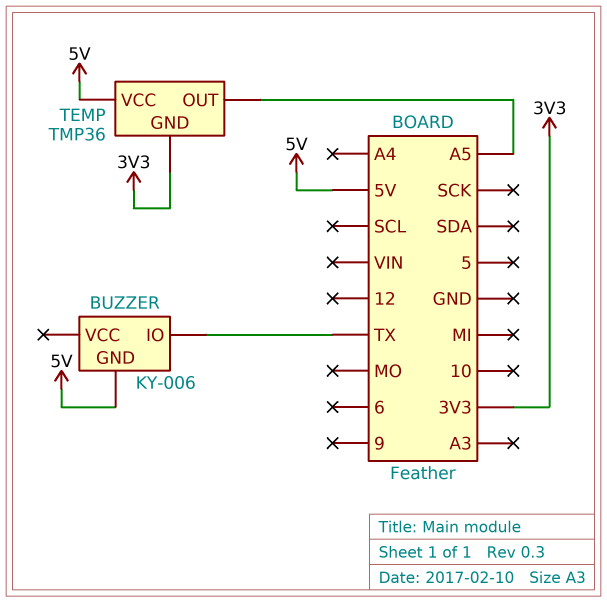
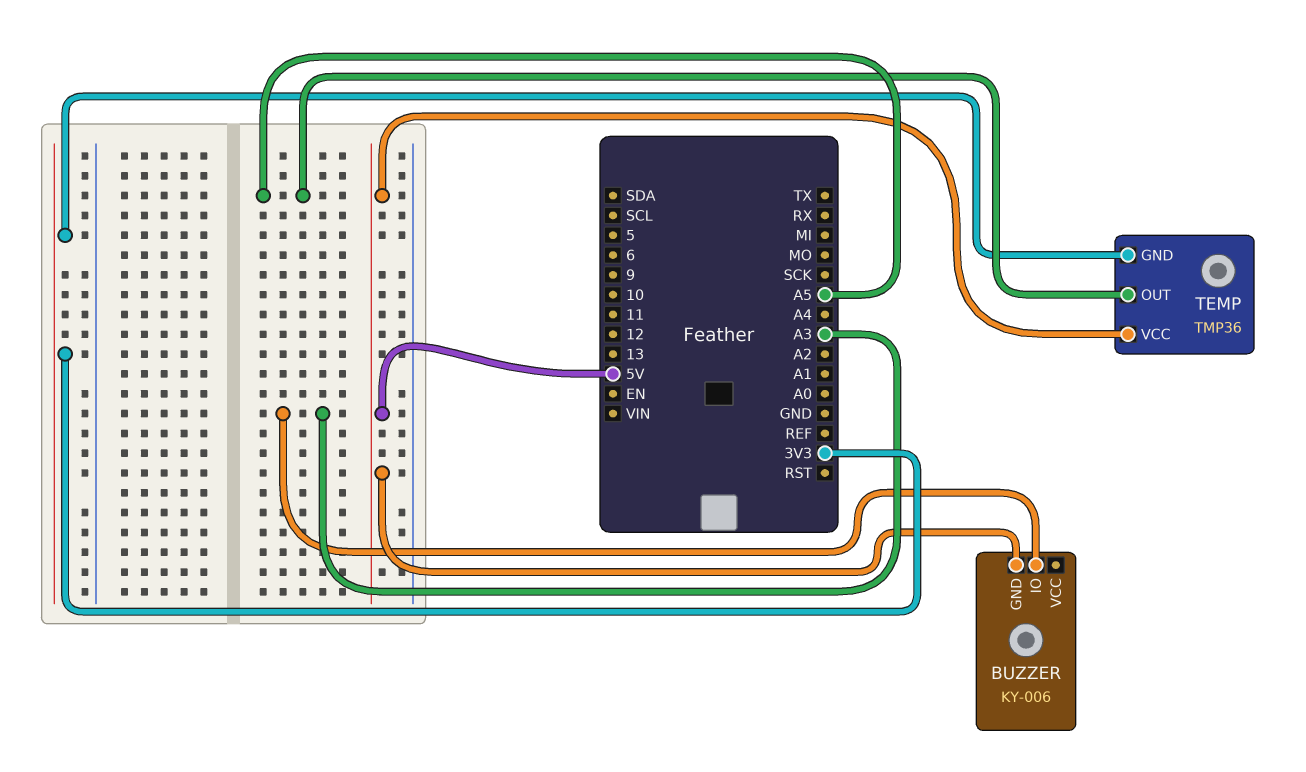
BUZZER pin IO: TX -> A3

